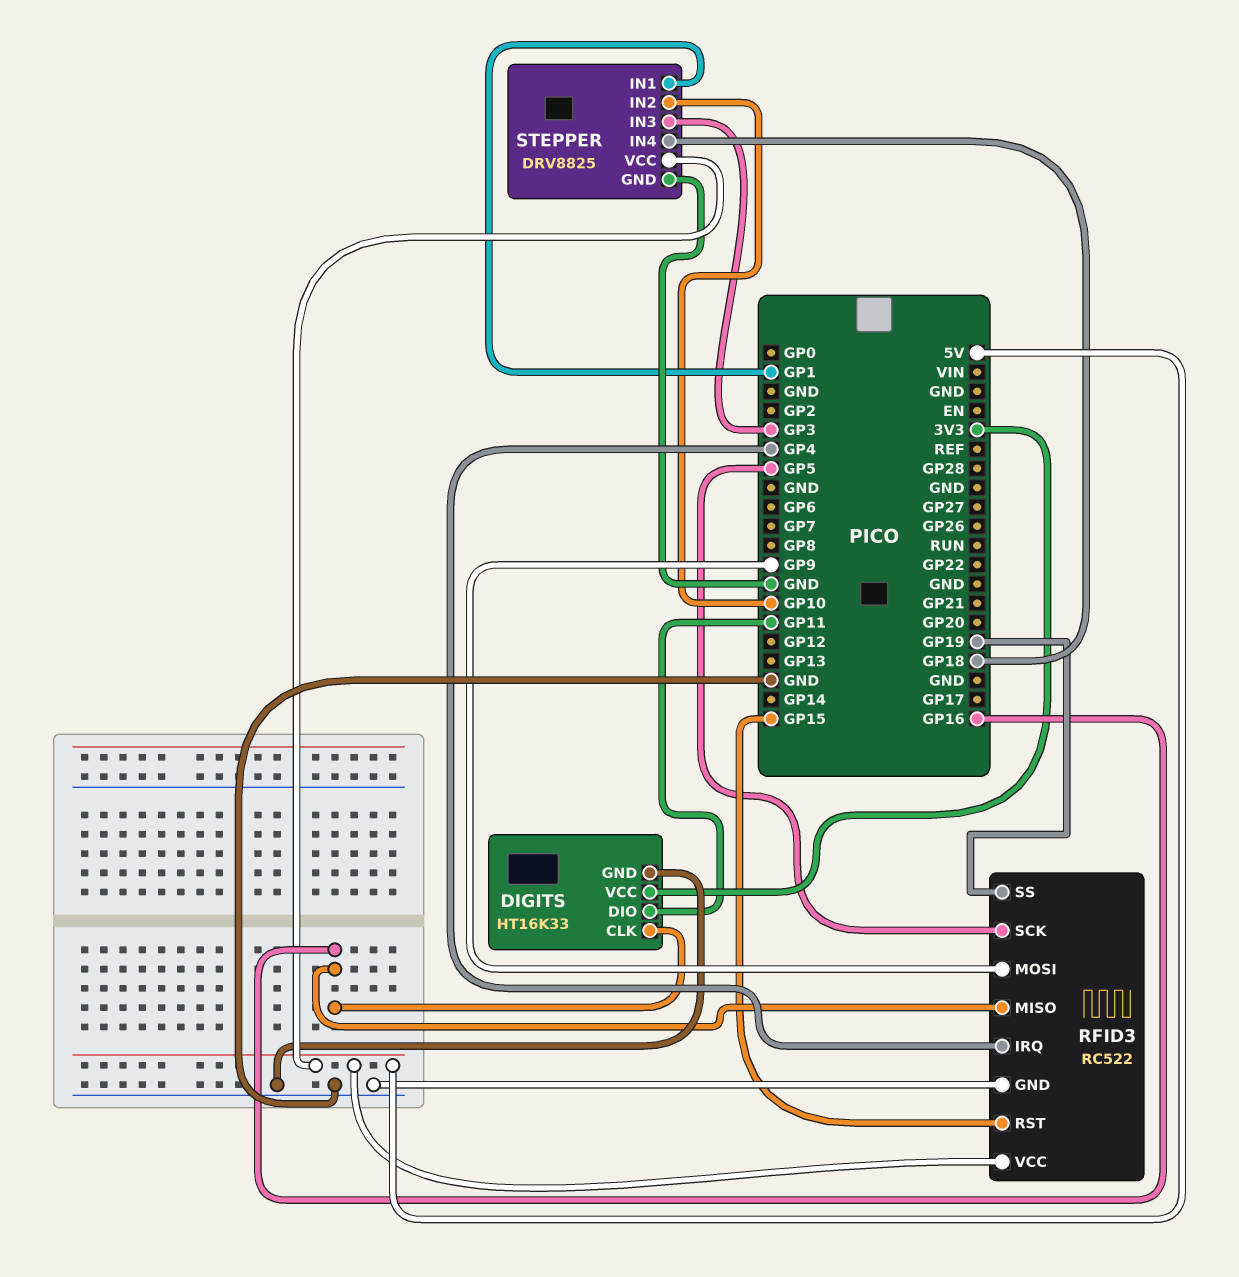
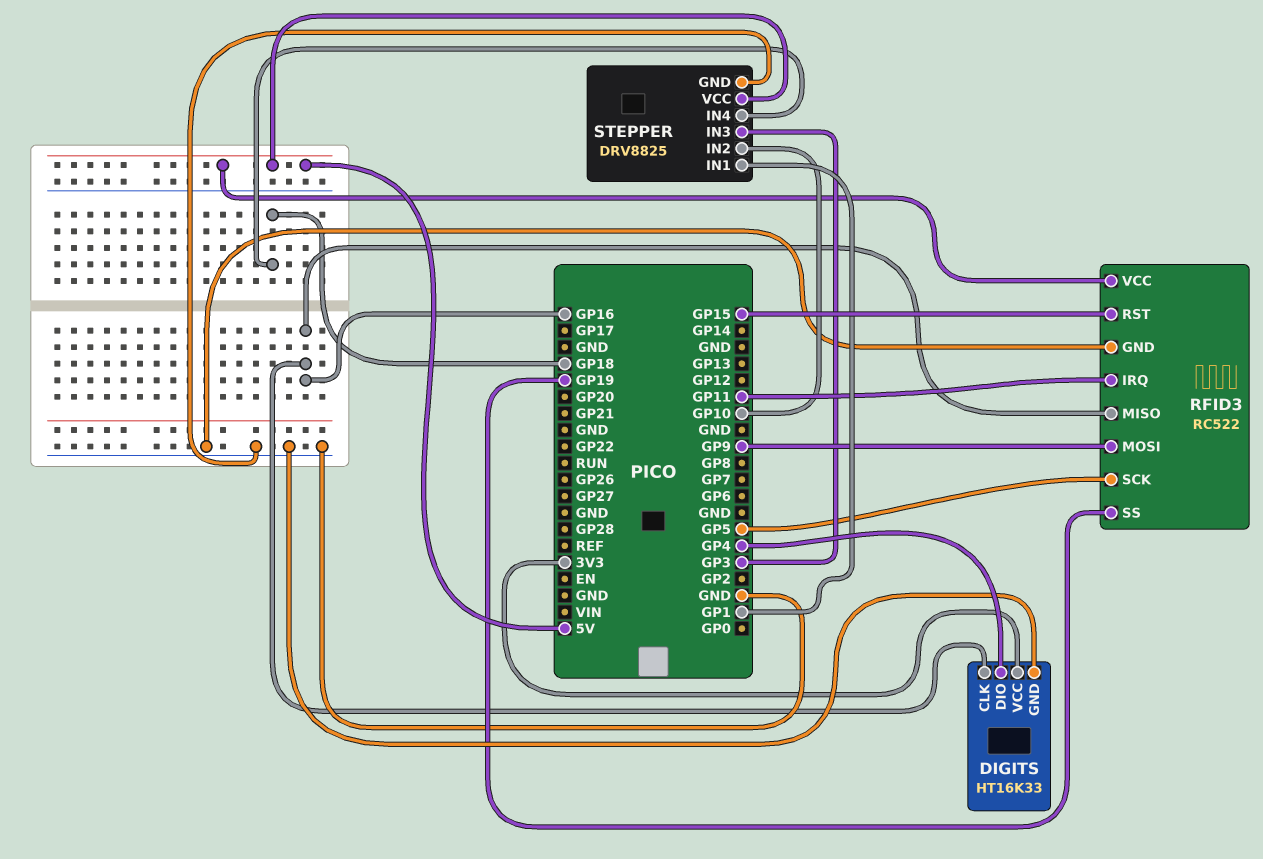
DIGITS pin DIO: GP11 -> GP4
RFID3 pin IRQ: GP4 -> GP11

